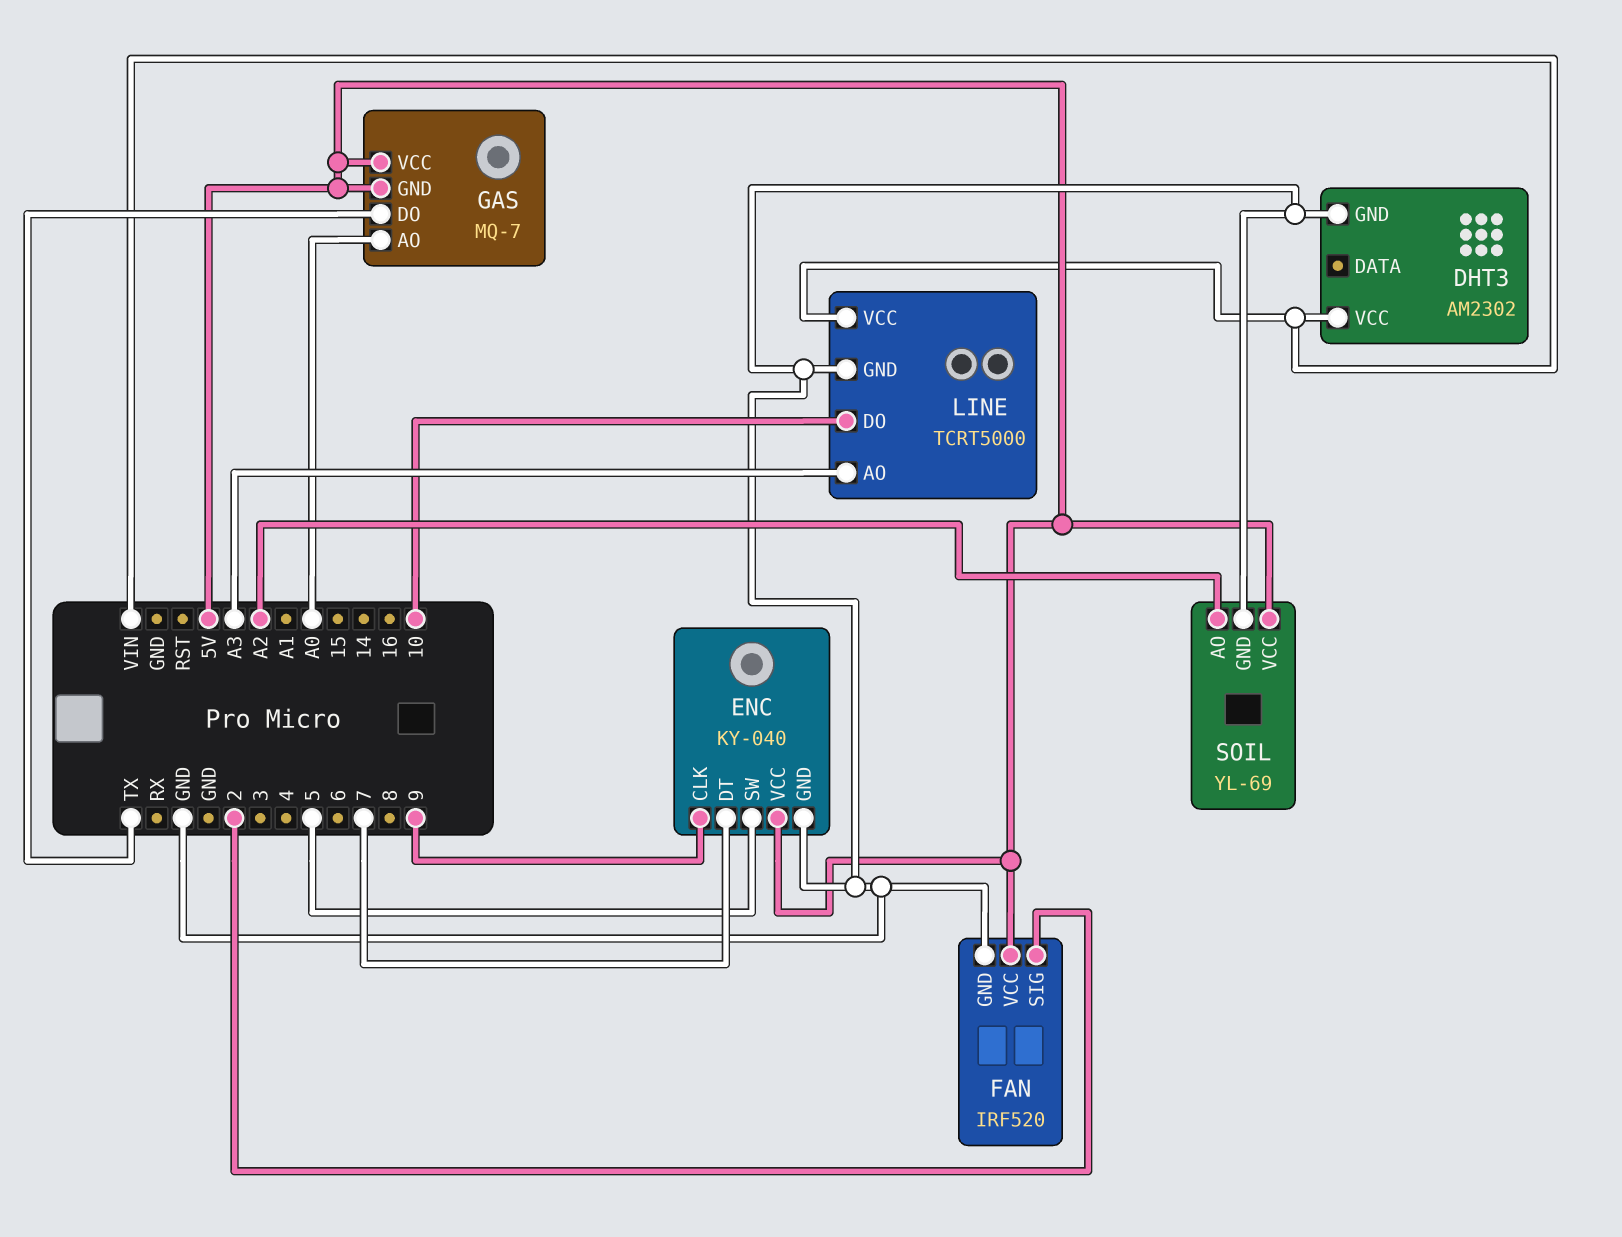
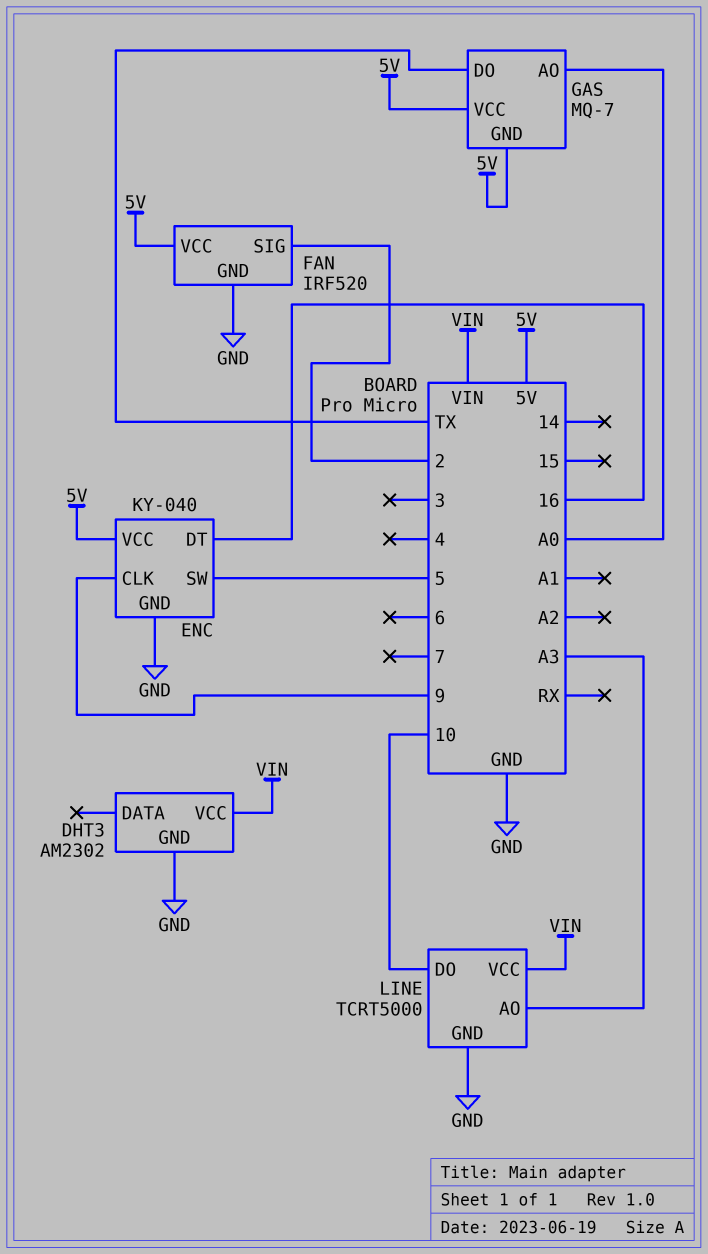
ENC pin DT: 7 -> 16
SOIL: YL-69 -> none
SOIL pin AO: A2 -> none
SOIL pin GND: GND -> none
SOIL pin VCC: 5V -> none

